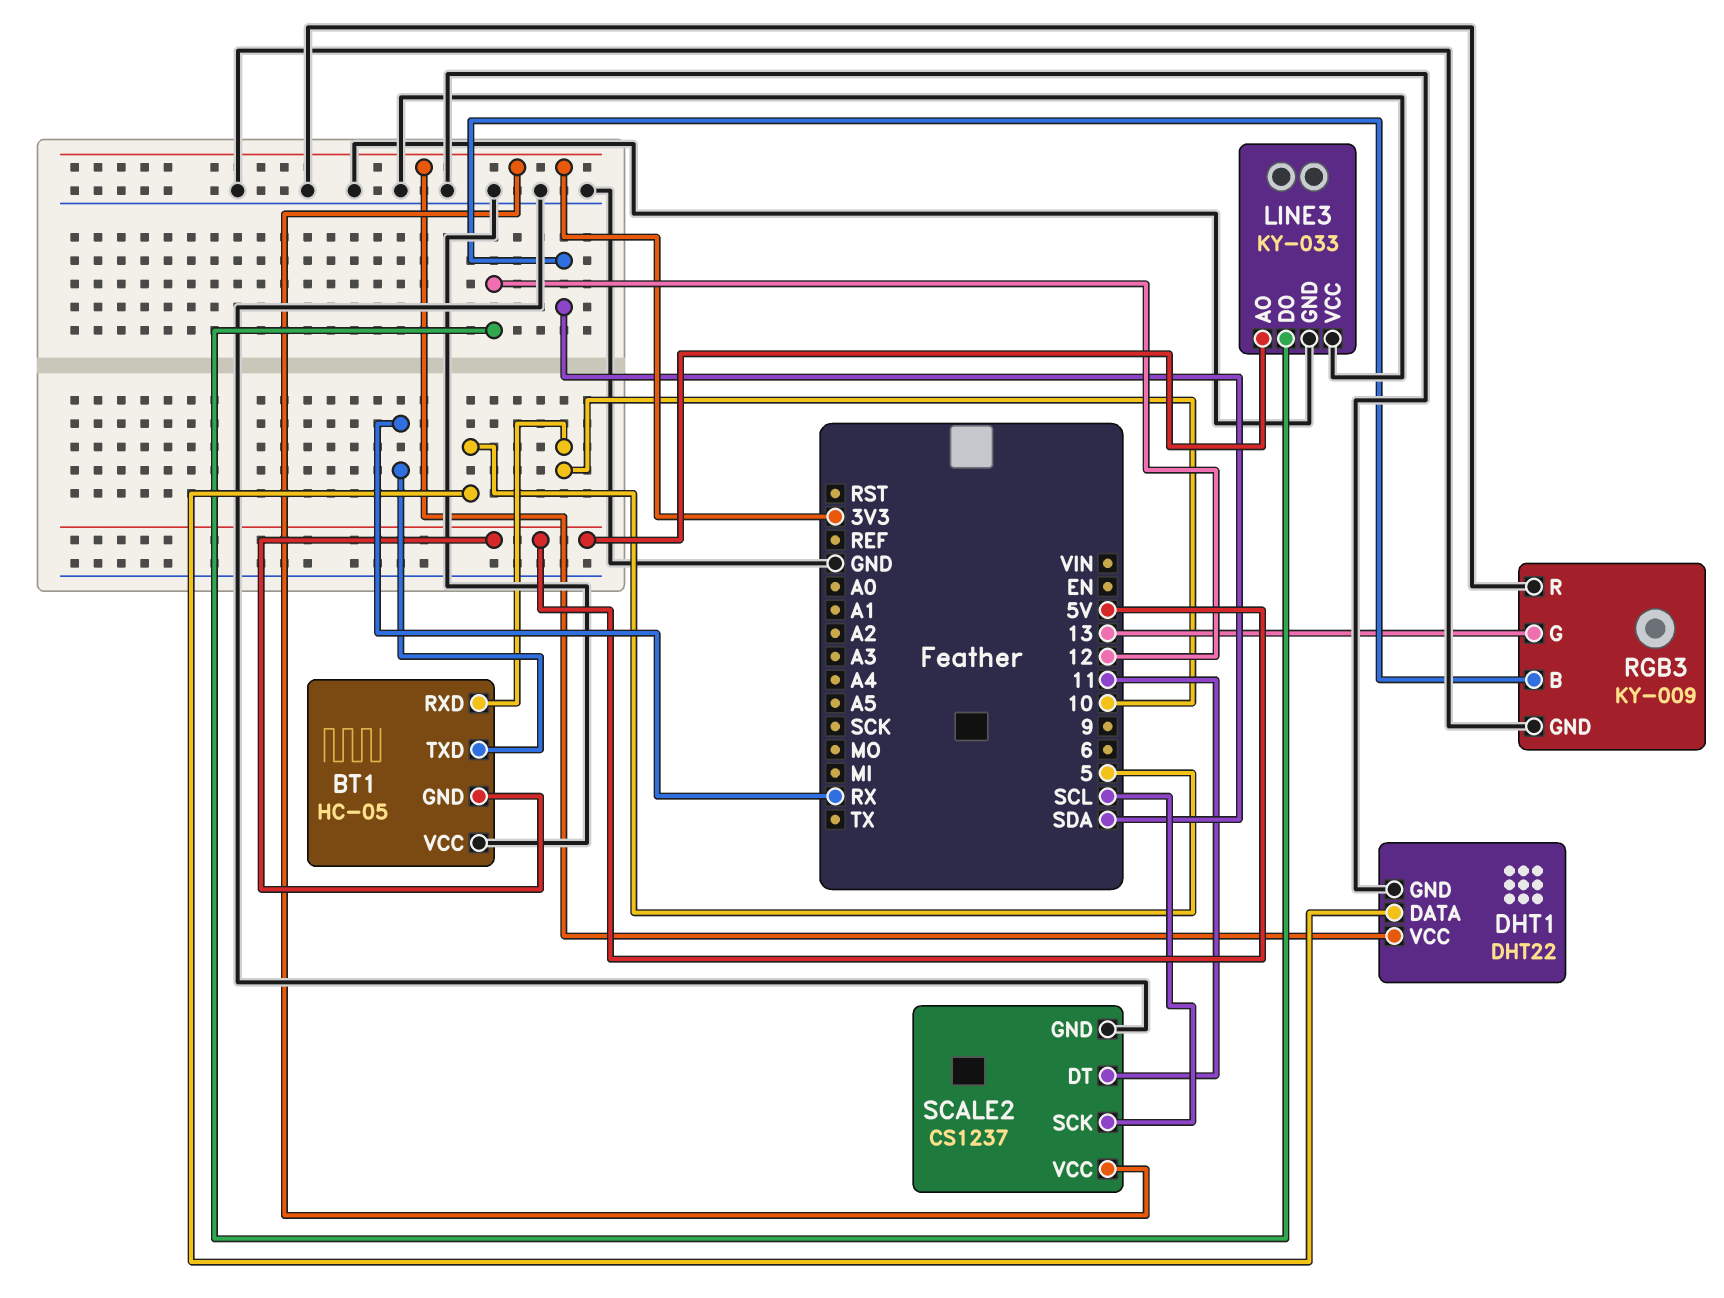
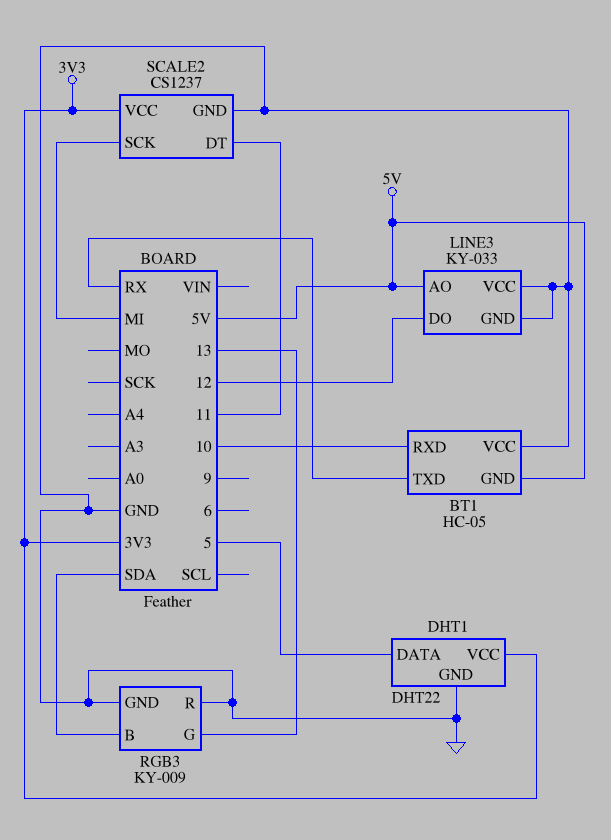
SCALE2 pin SCK: SCL -> MI

